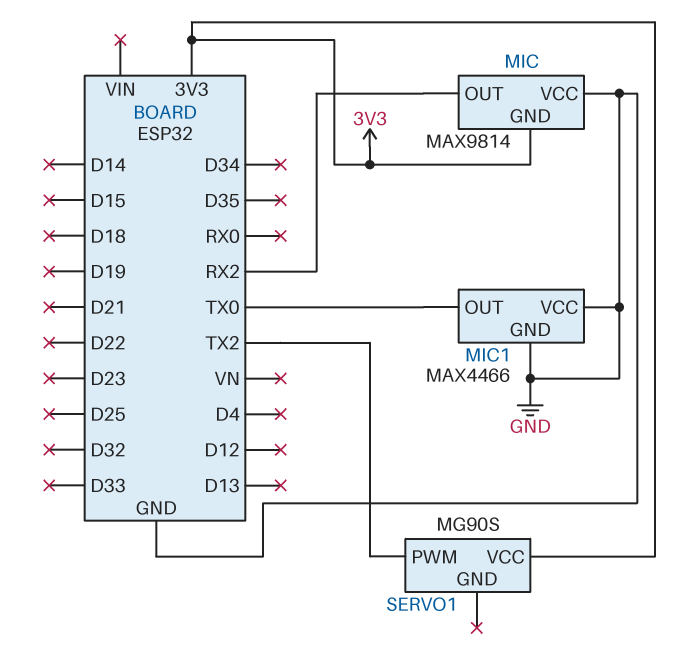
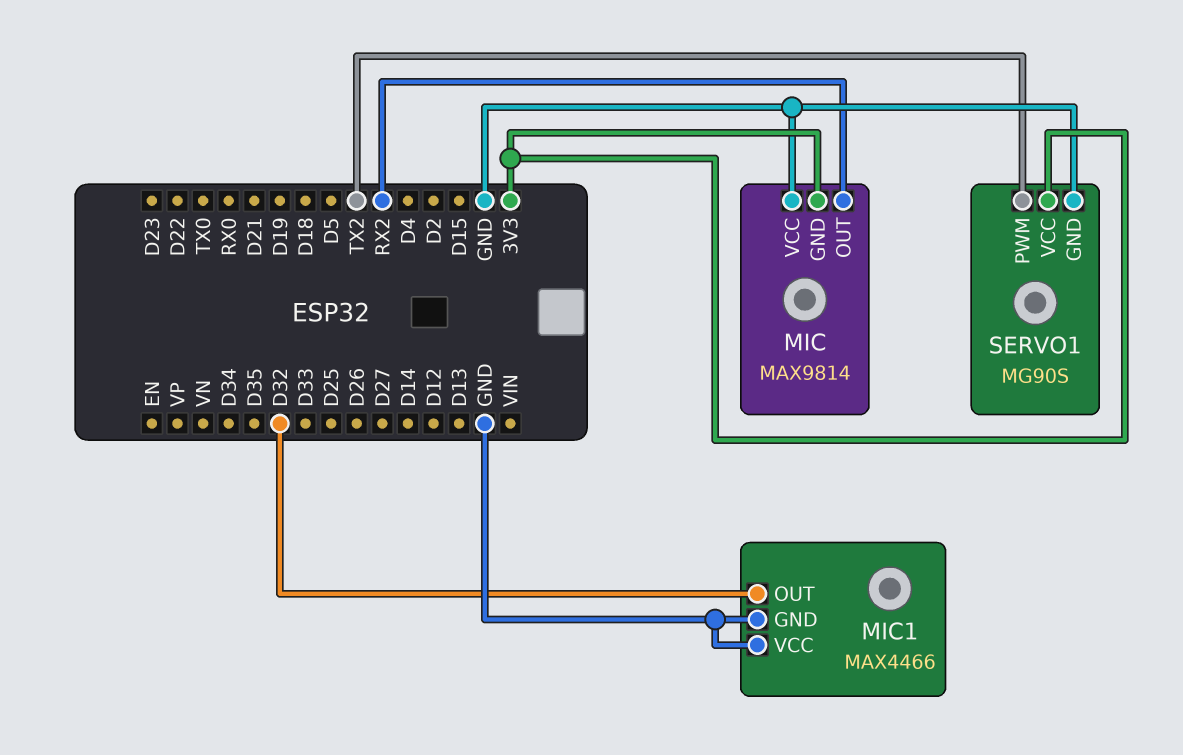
MIC1 pin OUT: TX0 -> D32
SERVO1 pin GND: none -> GND

